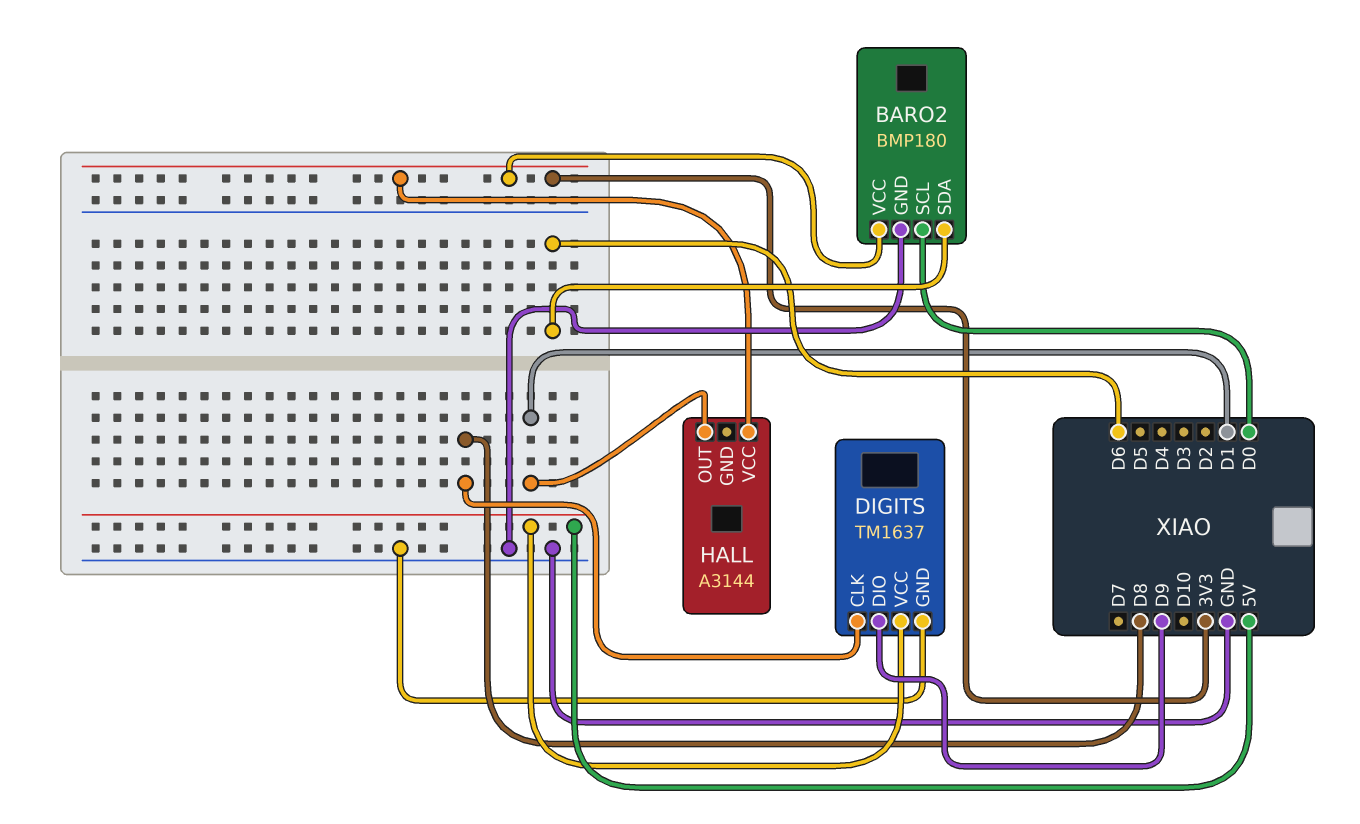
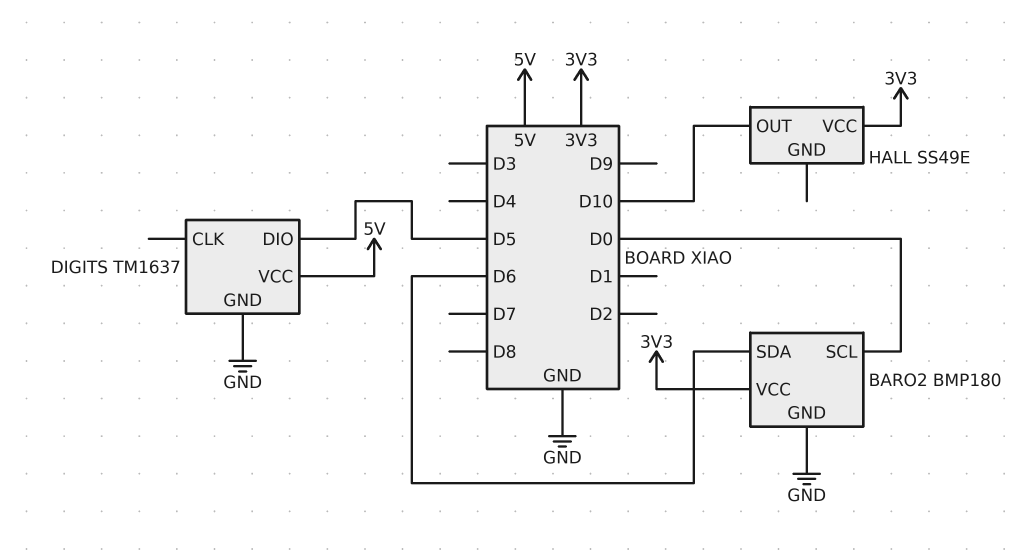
DIGITS pin CLK: D8 -> none
DIGITS pin DIO: D9 -> D5
HALL: A3144 -> SS49E
HALL pin OUT: D1 -> D10

